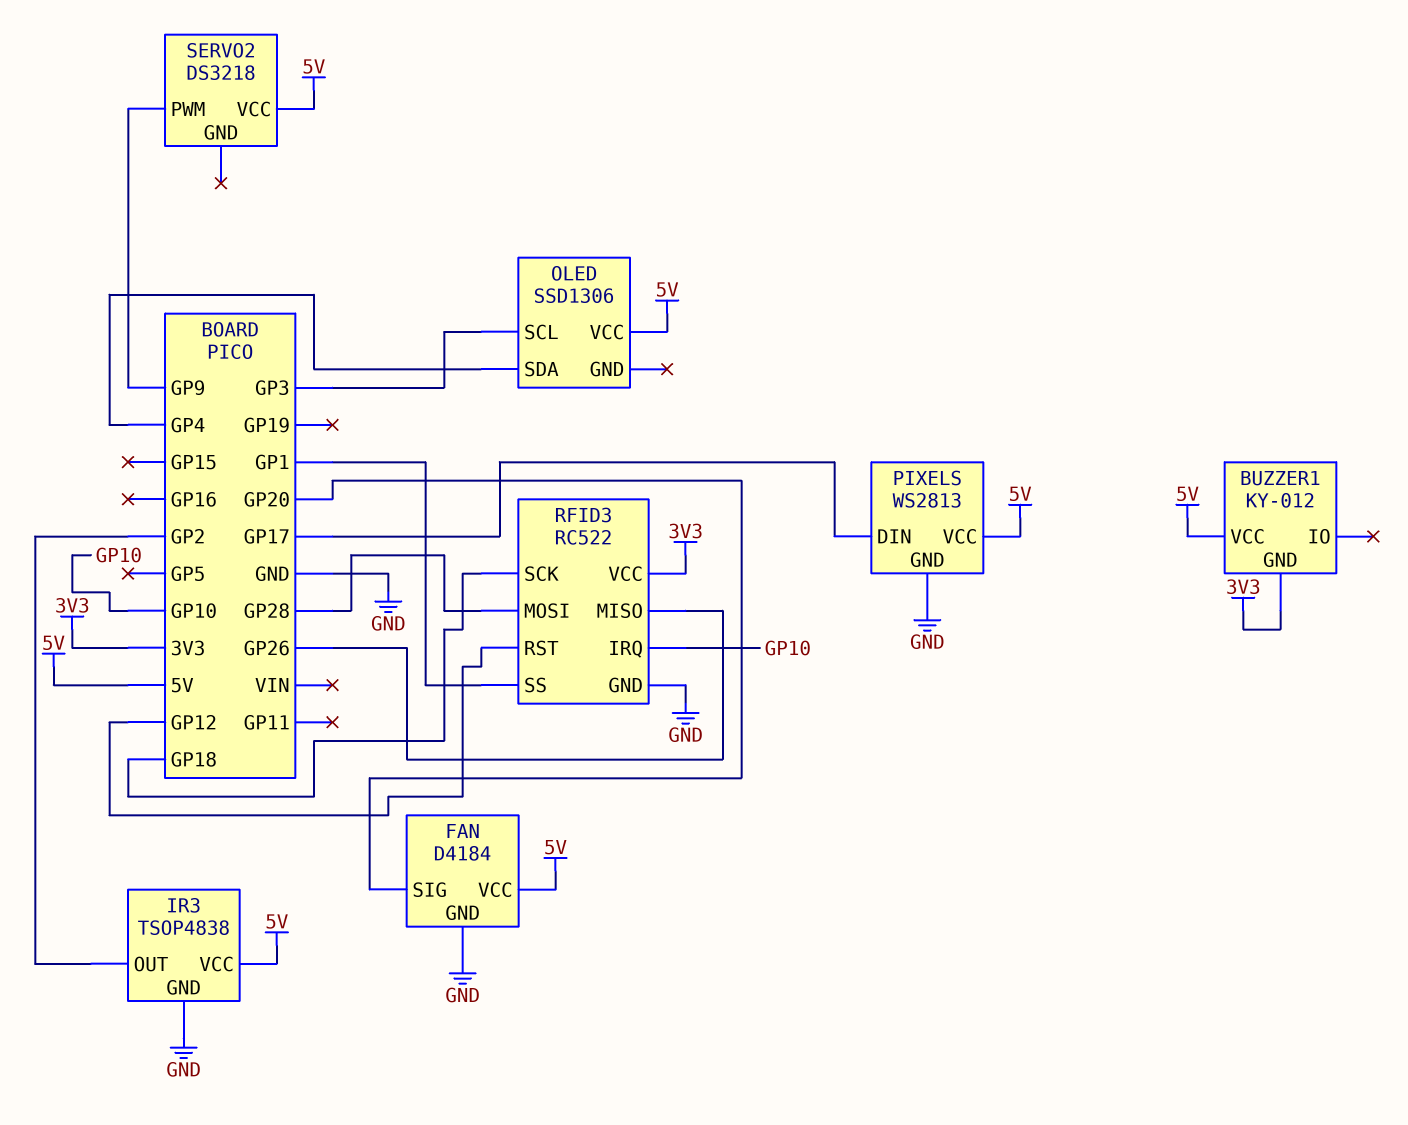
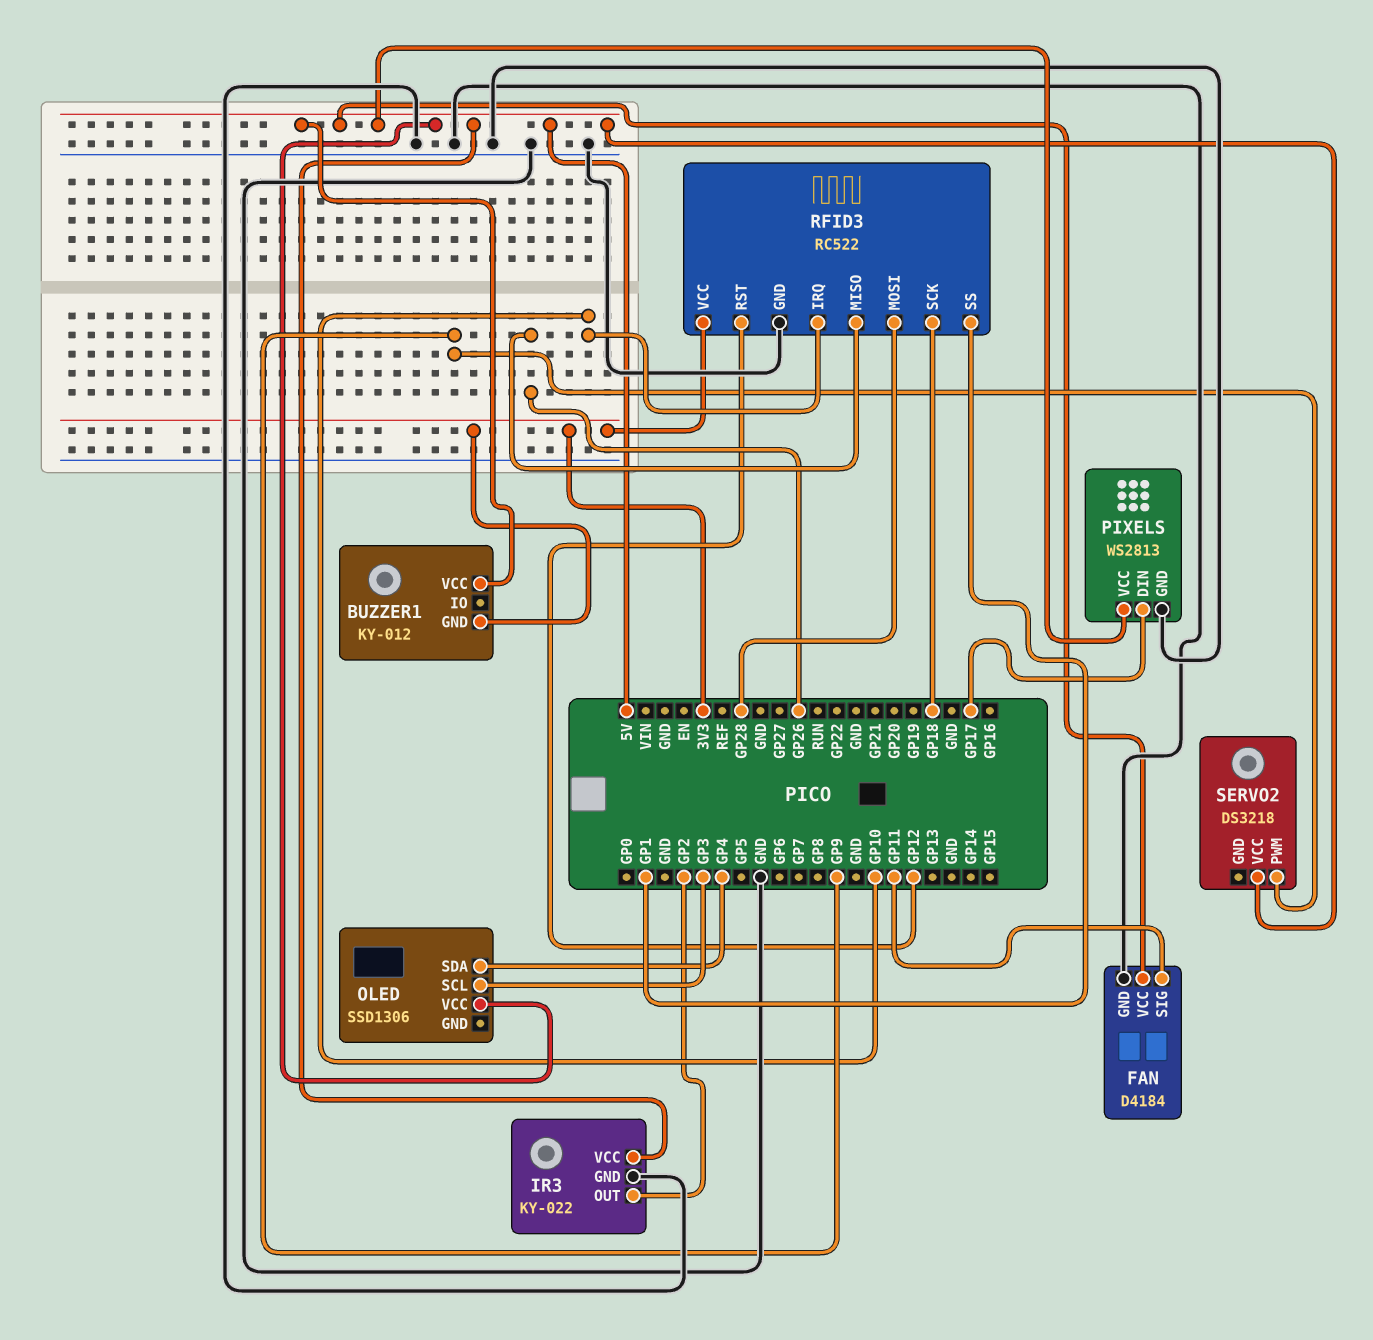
FAN pin SIG: GP20 -> GP11
IR3: TSOP4838 -> KY-022

